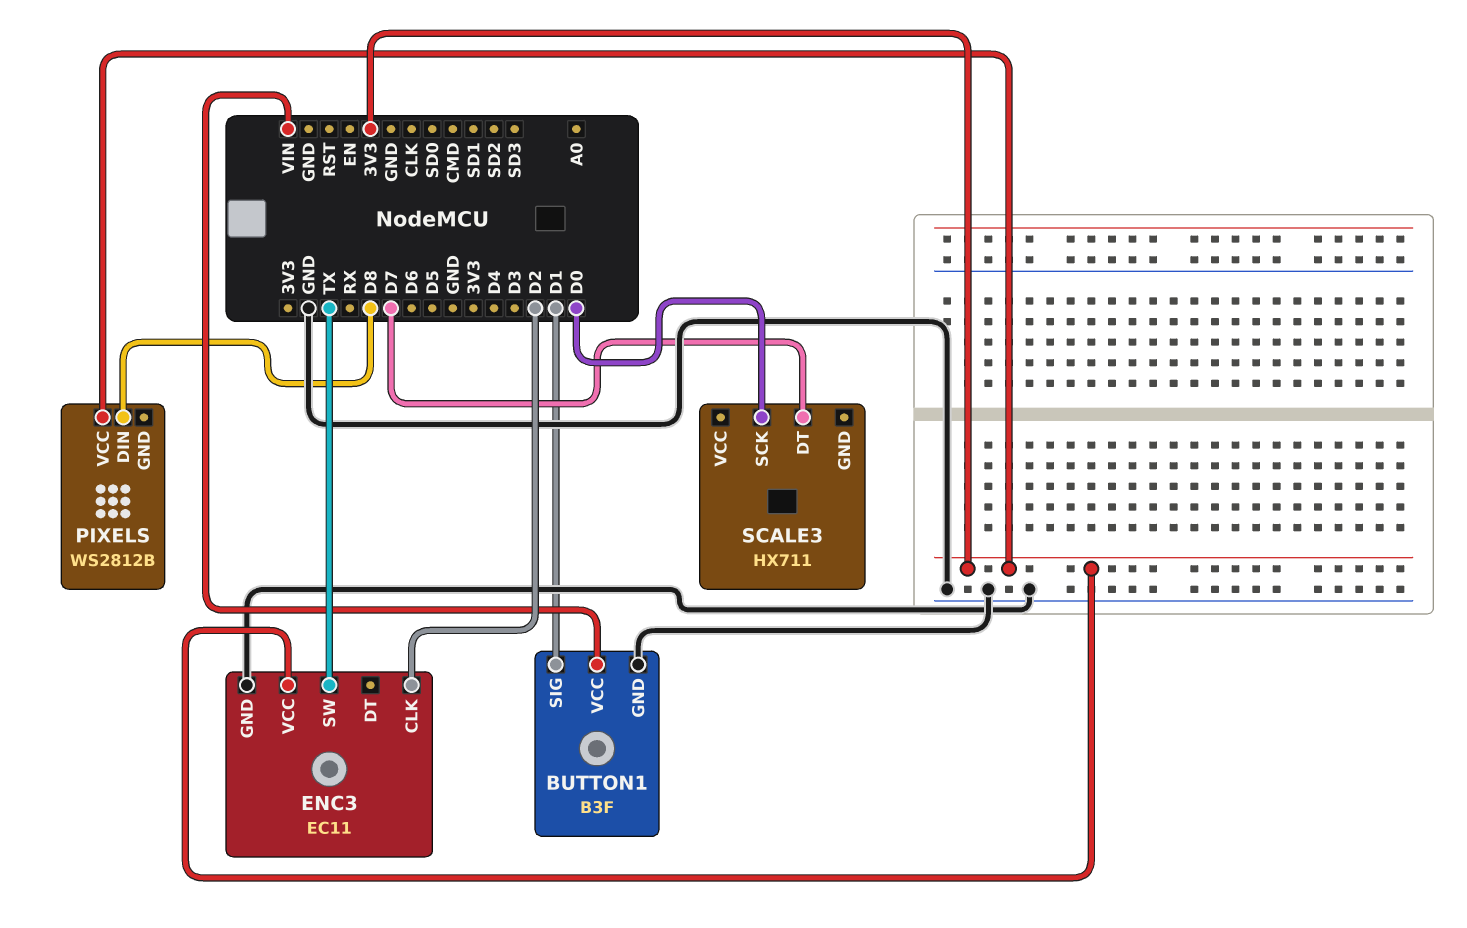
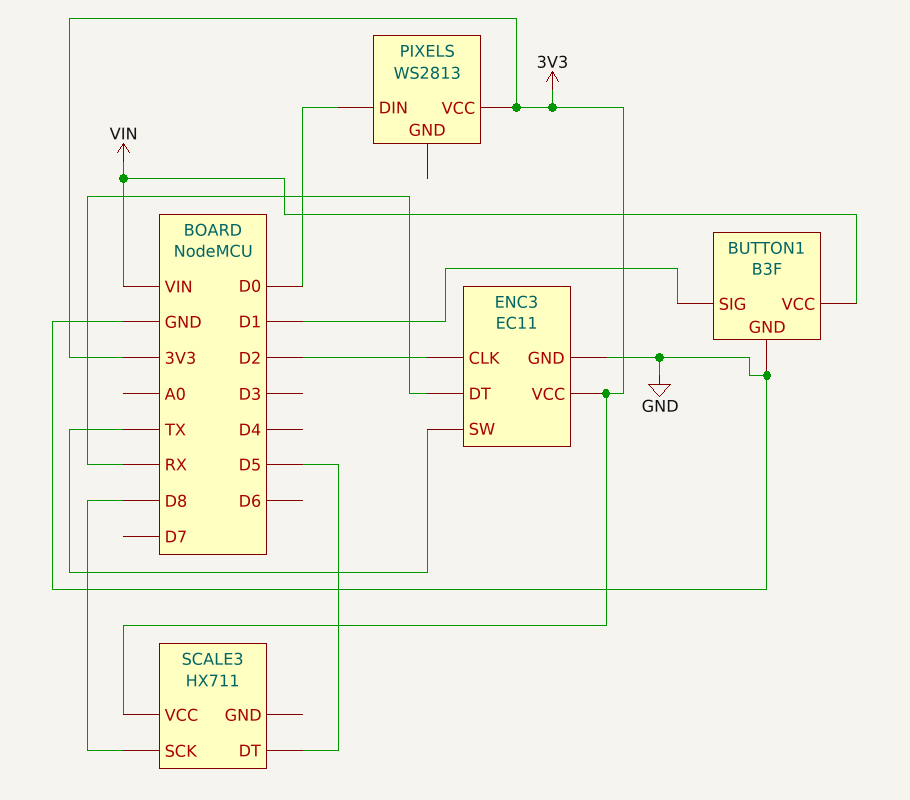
ENC3 pin DT: none -> RX
PIXELS: WS2812B -> WS2813
PIXELS pin DIN: D8 -> D0
SCALE3 pin DT: D7 -> D5
SCALE3 pin SCK: D0 -> D8
SCALE3 pin VCC: none -> 3V3

